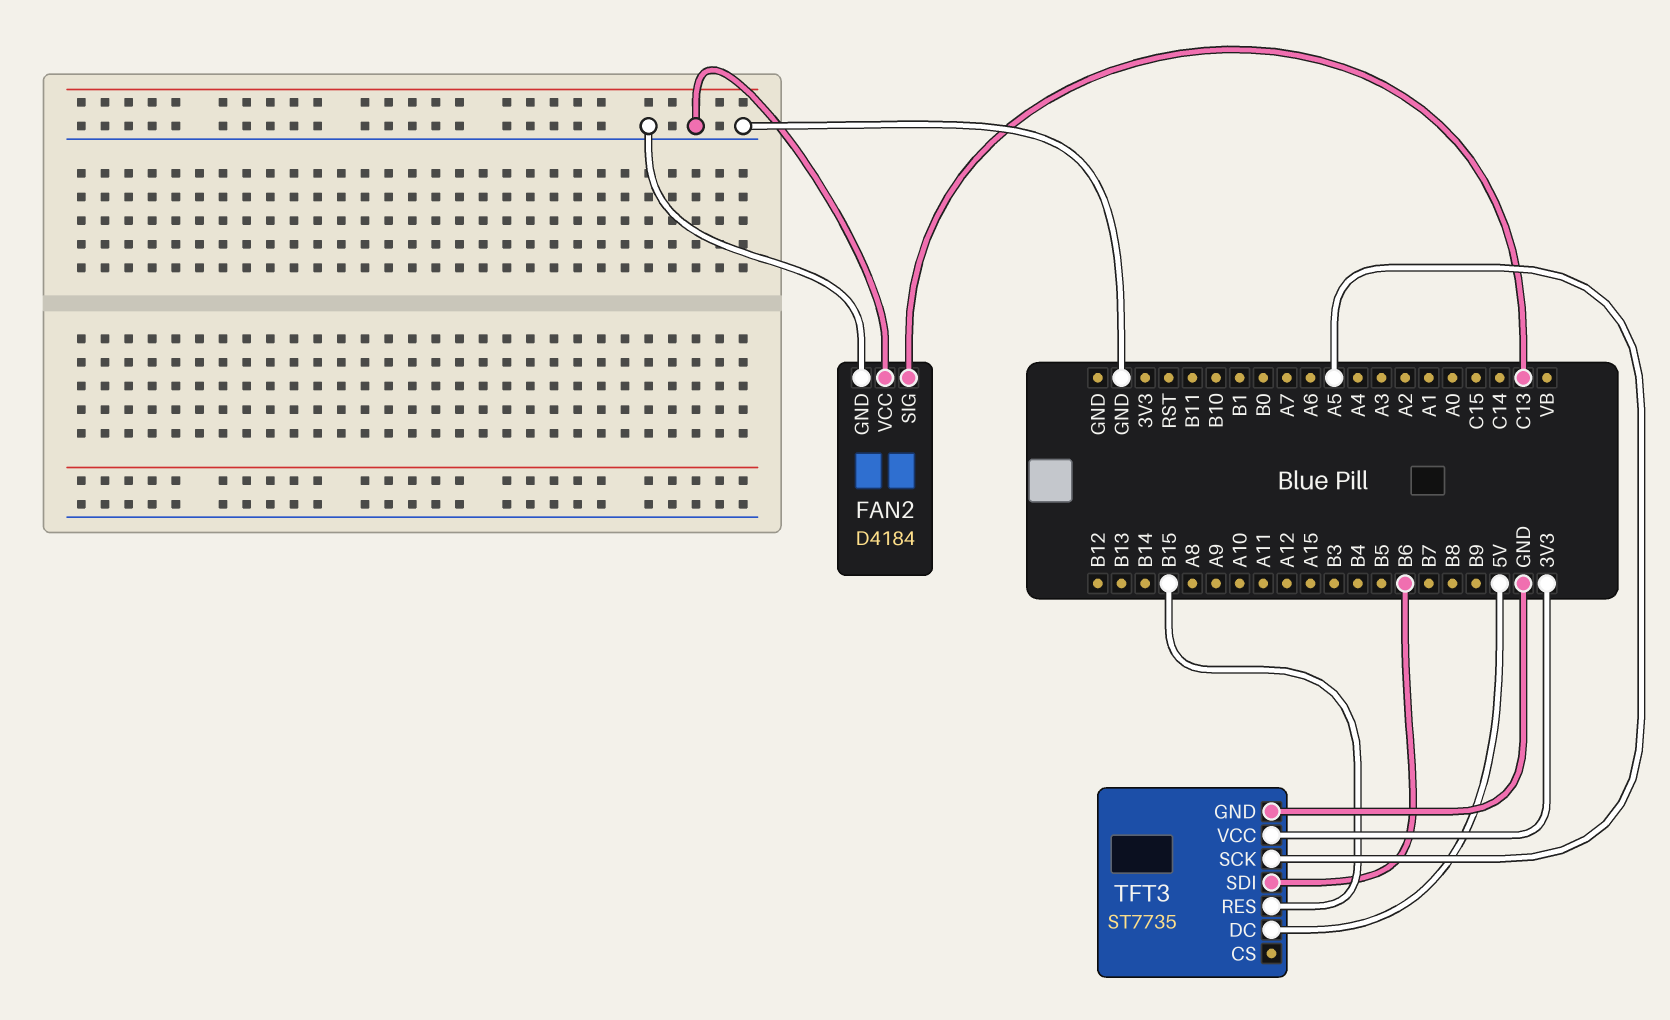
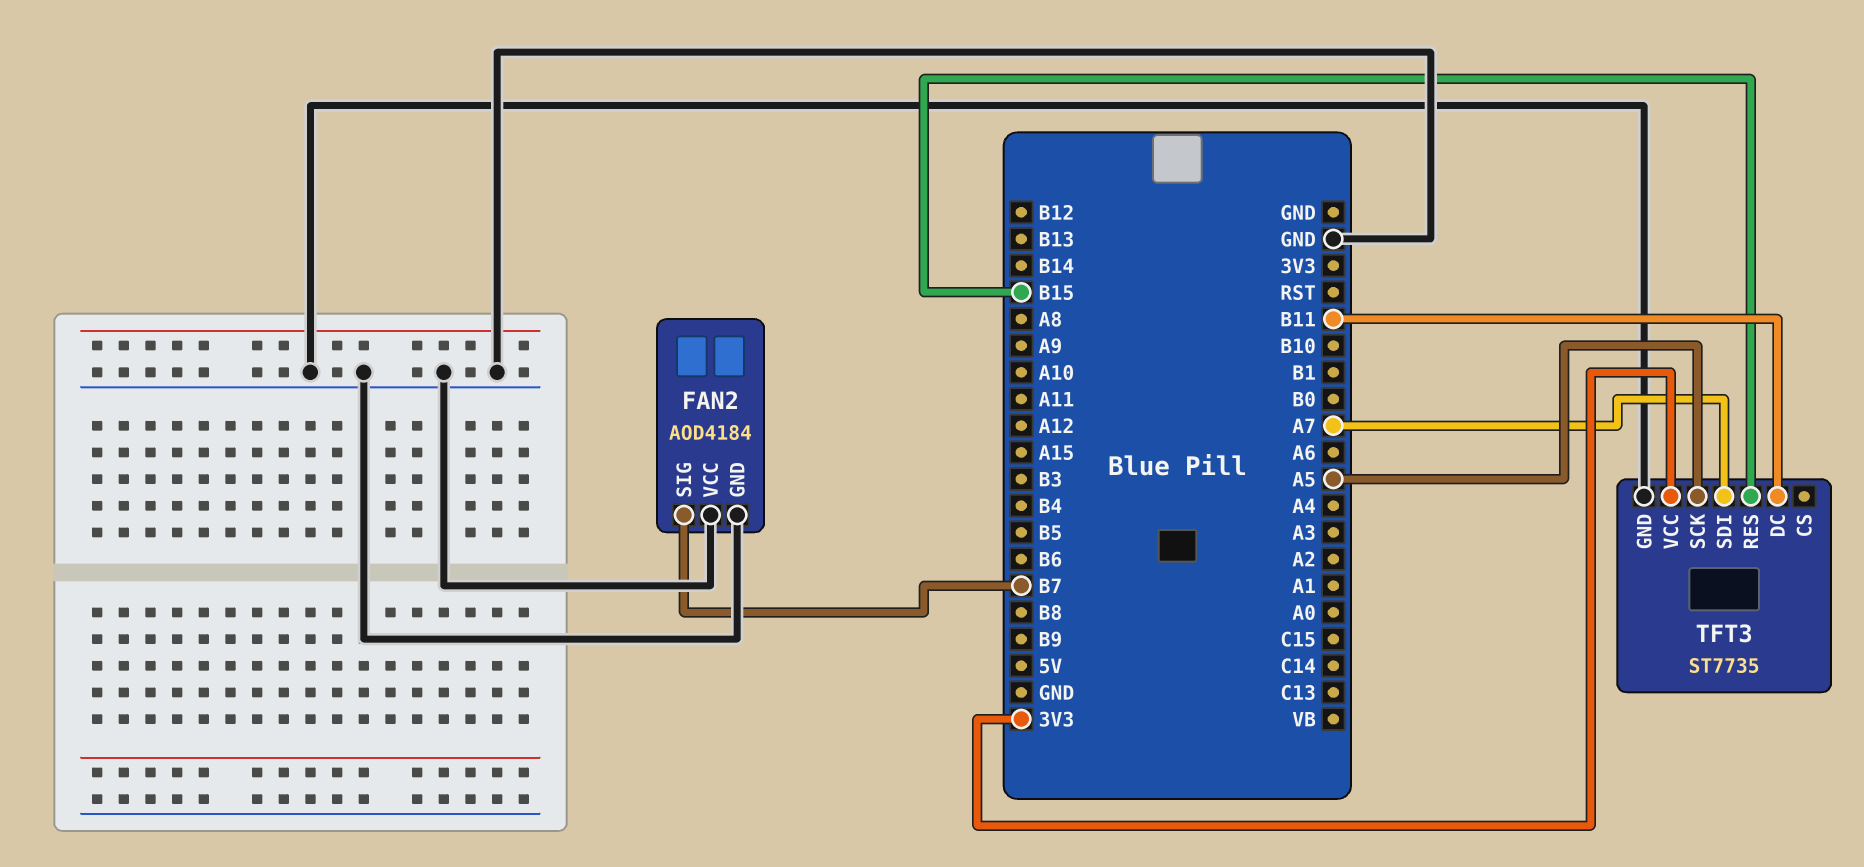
FAN2: D4184 -> AOD4184
FAN2 pin SIG: C13 -> B7
TFT3 pin DC: 5V -> B11
TFT3 pin SDI: B6 -> A7

